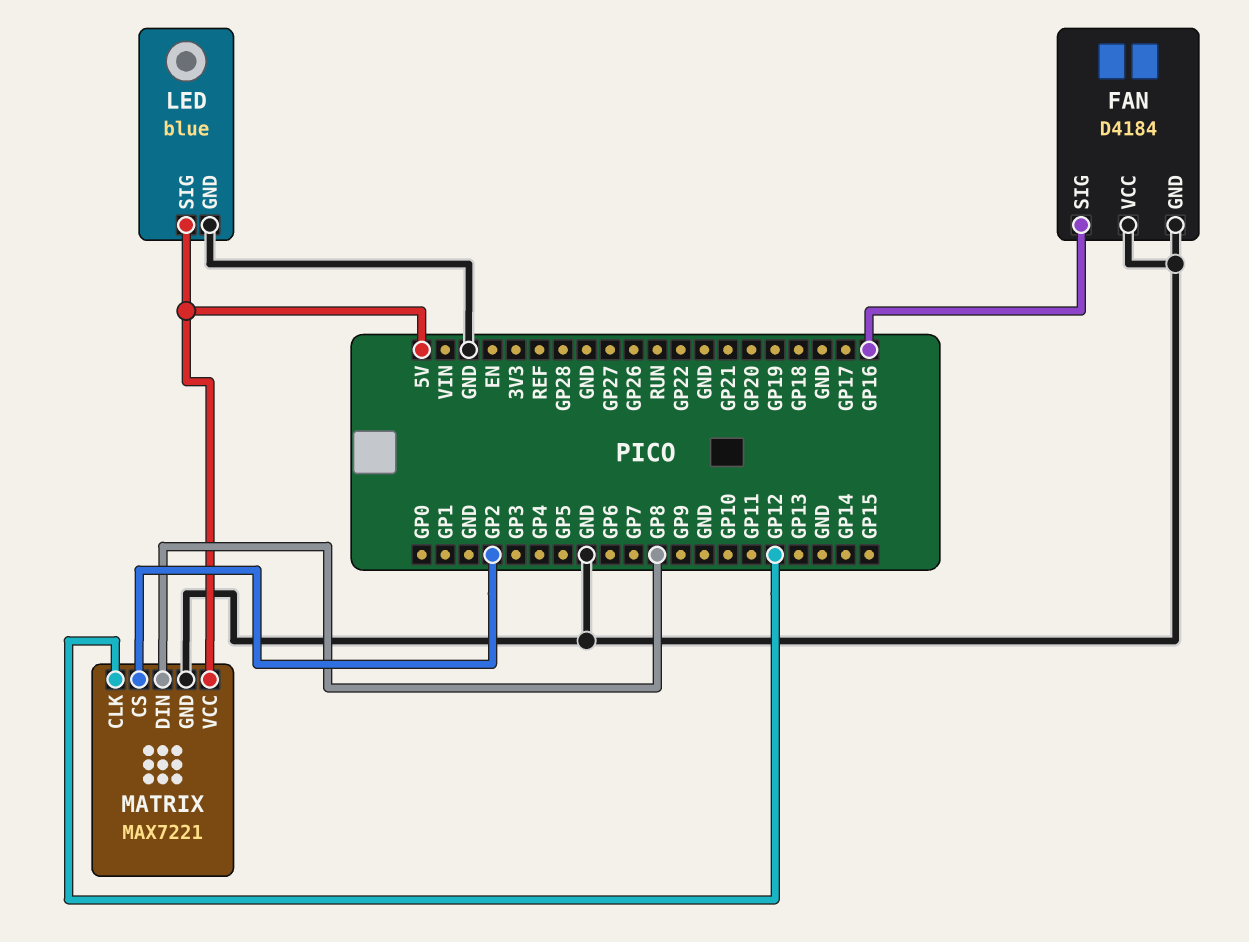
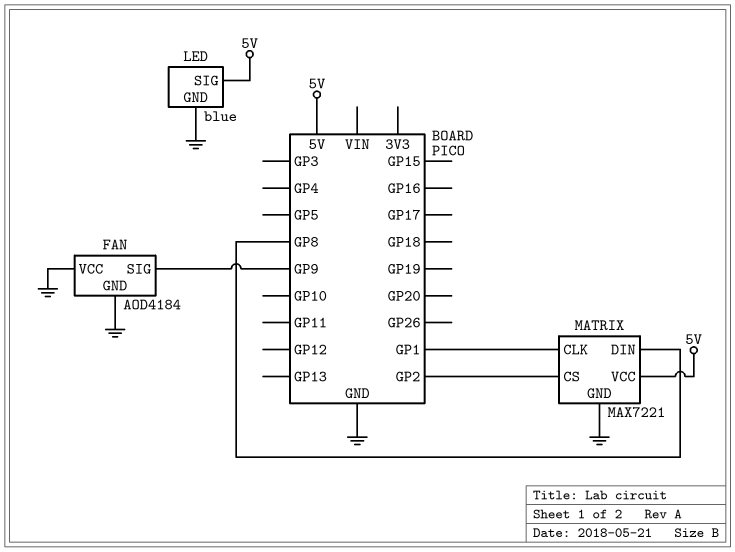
FAN: D4184 -> AOD4184
FAN pin SIG: GP16 -> GP9
MATRIX pin CLK: GP12 -> GP1

